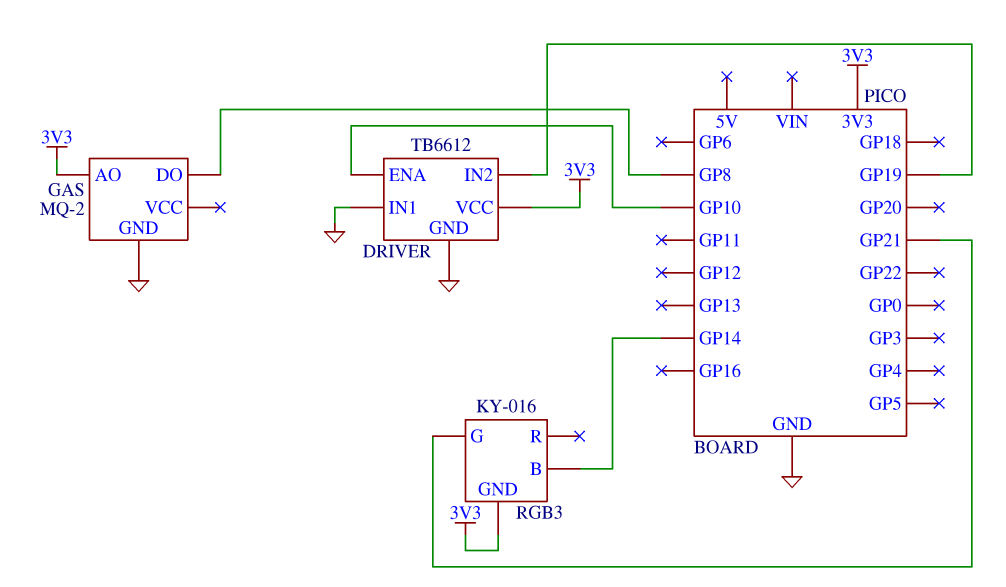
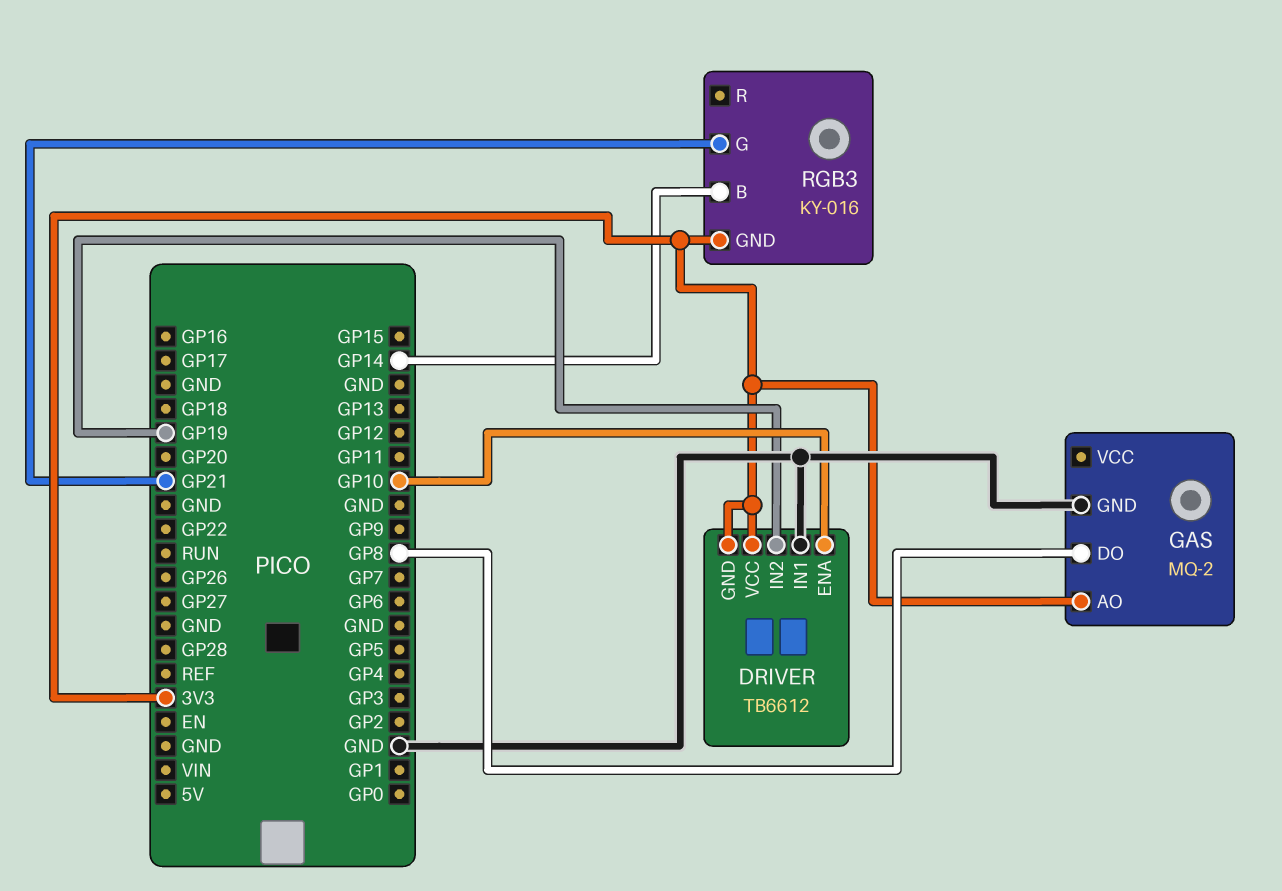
DRIVER pin GND: GND -> 3V3

